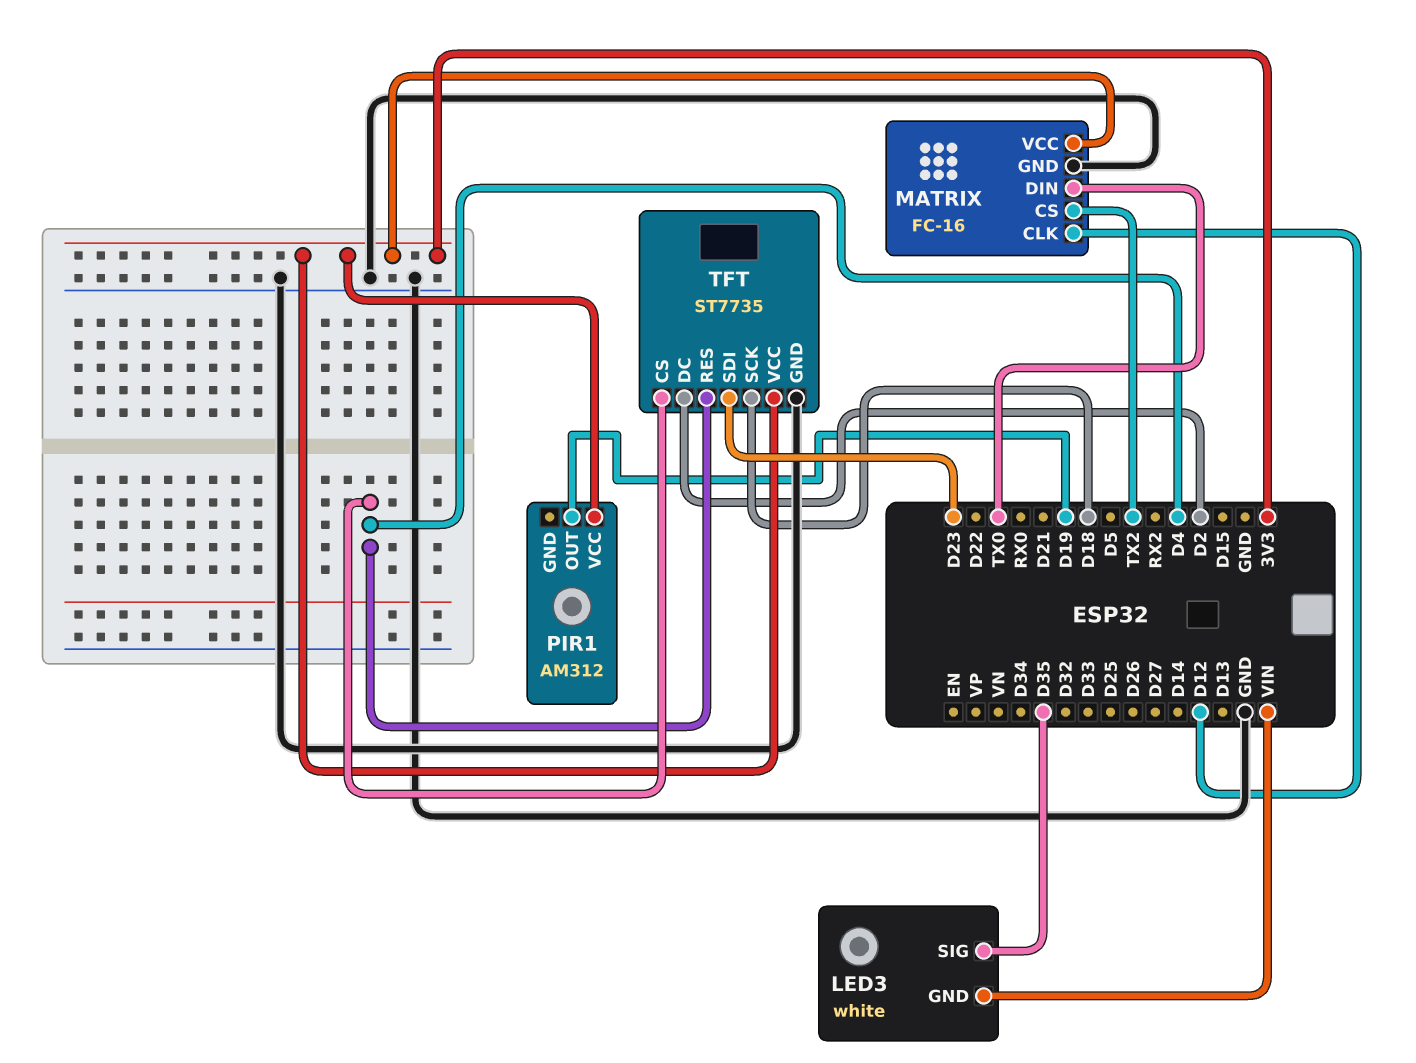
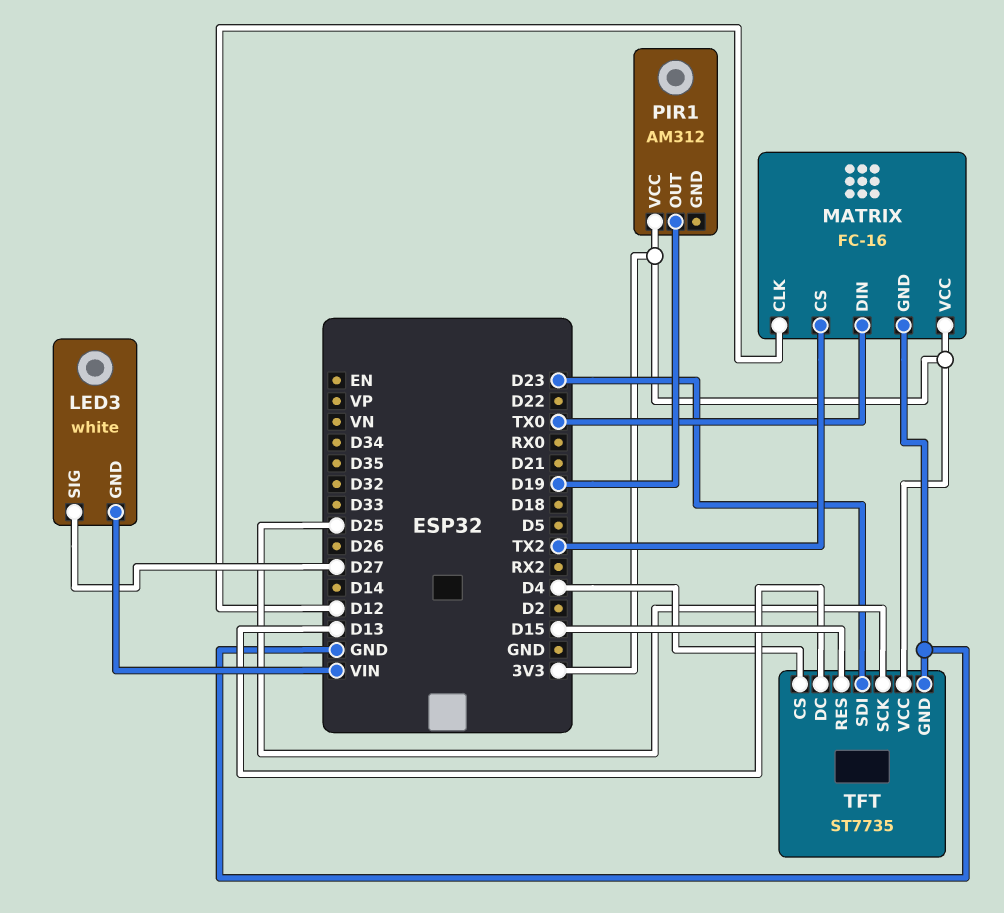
LED3 pin SIG: D35 -> D27
TFT pin DC: D2 -> D13
TFT pin RES: D4 -> D15
TFT pin SCK: D18 -> D25

